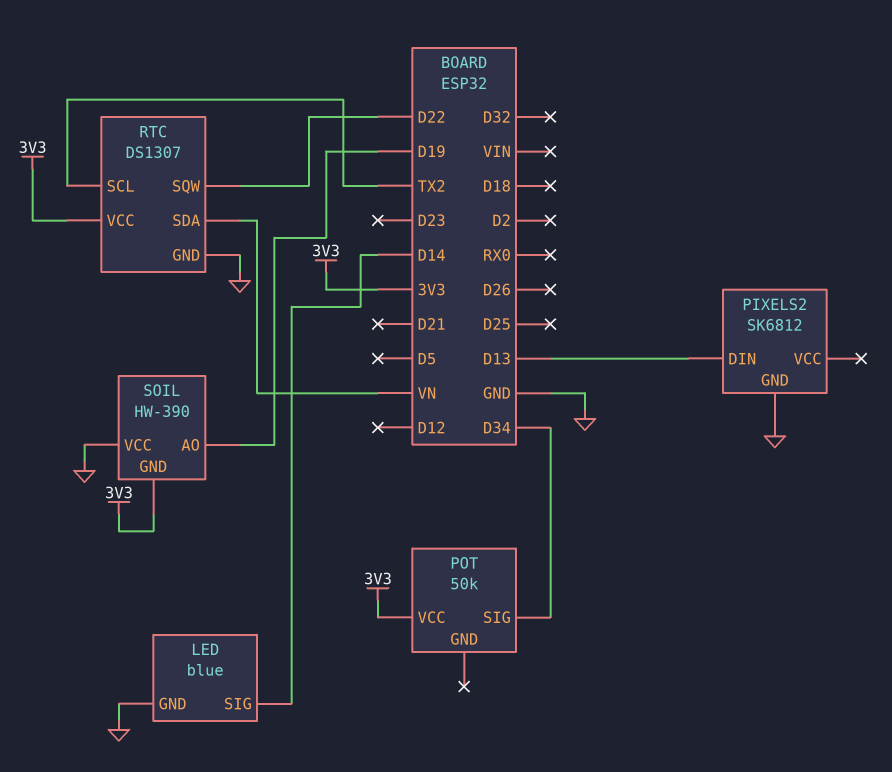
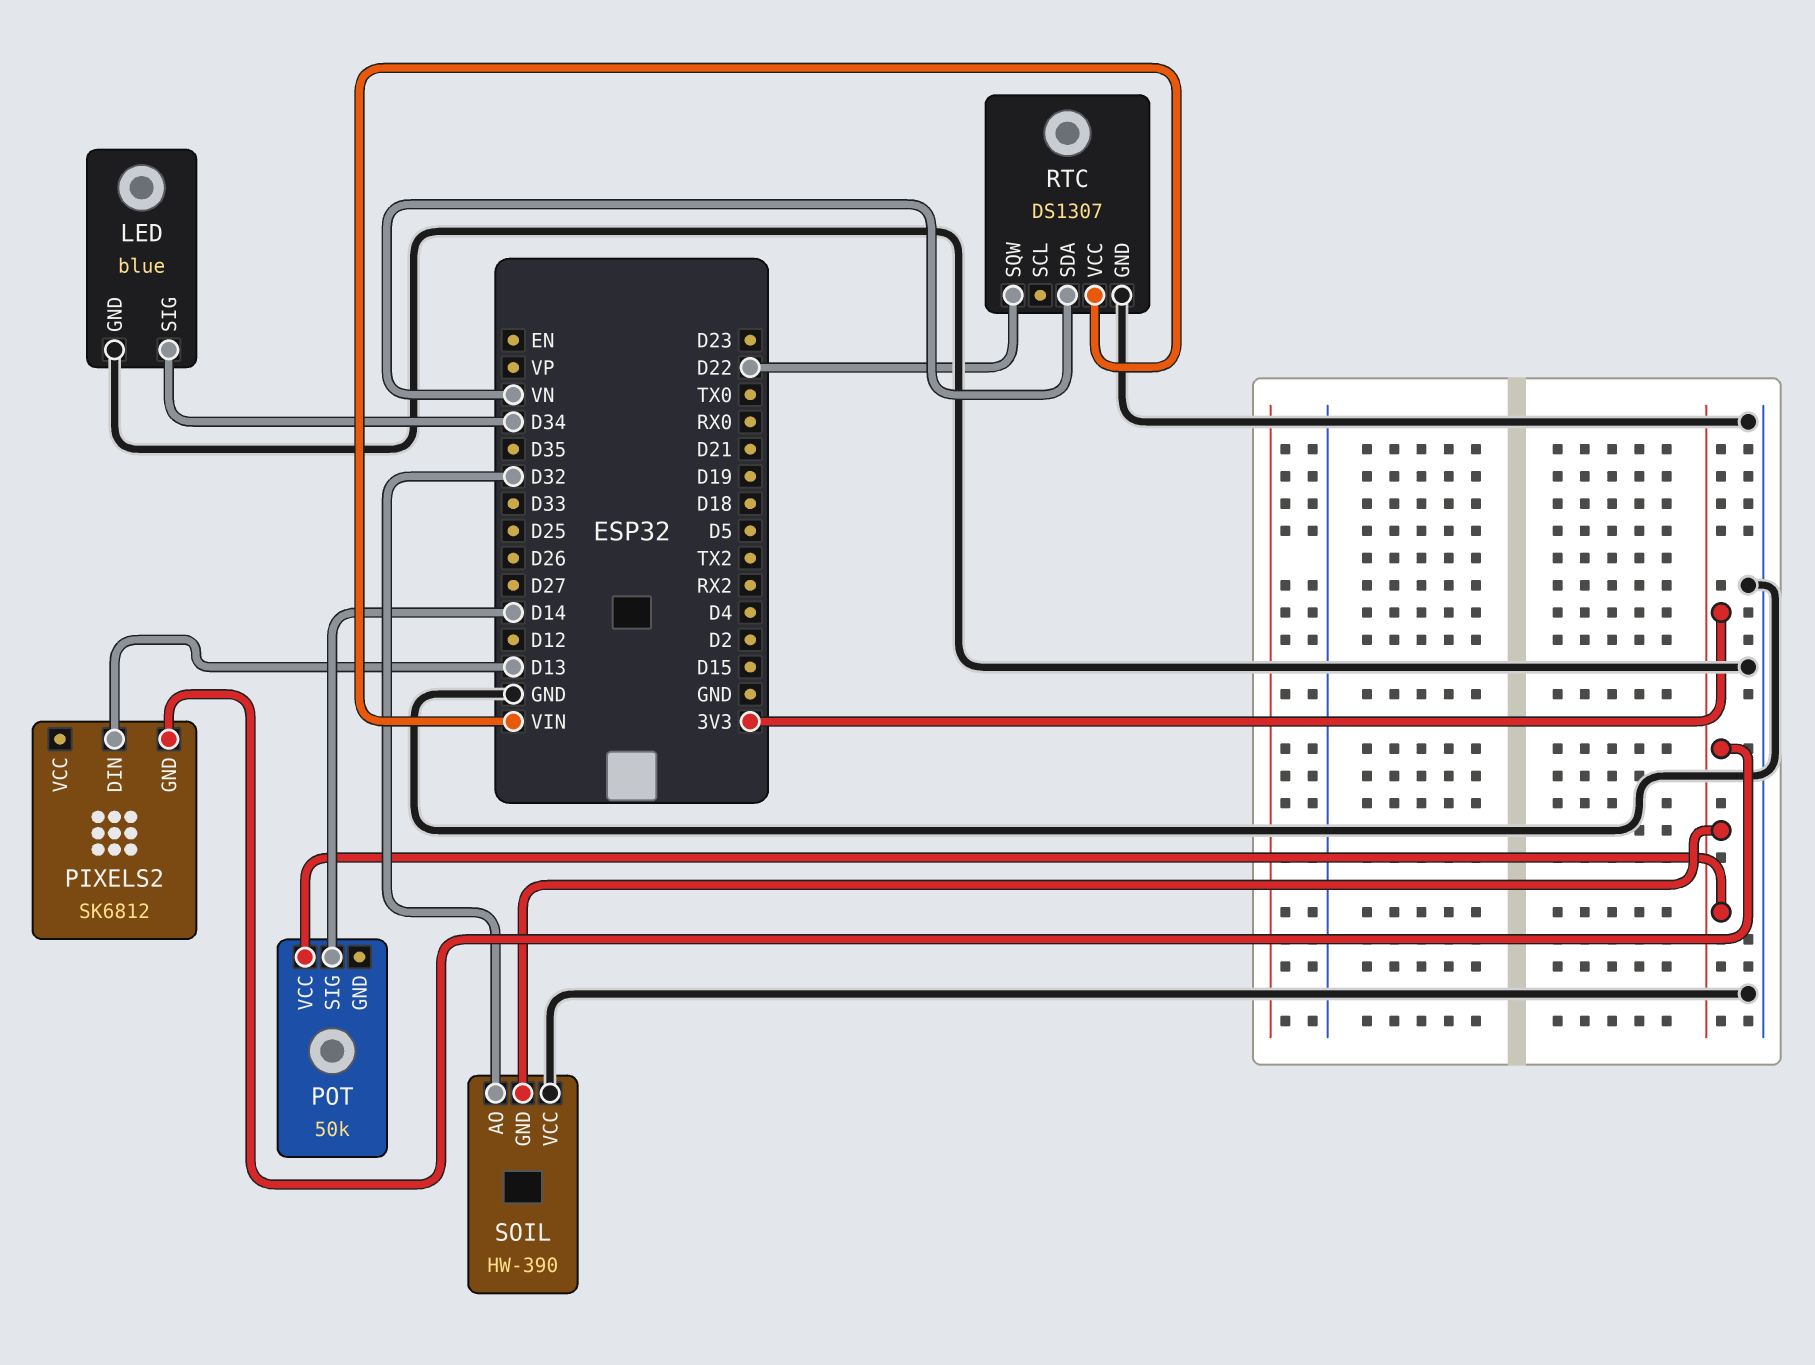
LED pin SIG: D14 -> D34
PIXELS2 pin GND: GND -> 3V3
POT pin SIG: D34 -> D14
RTC pin SCL: TX2 -> none
RTC pin VCC: 3V3 -> VIN
SOIL pin AO: D19 -> D32

